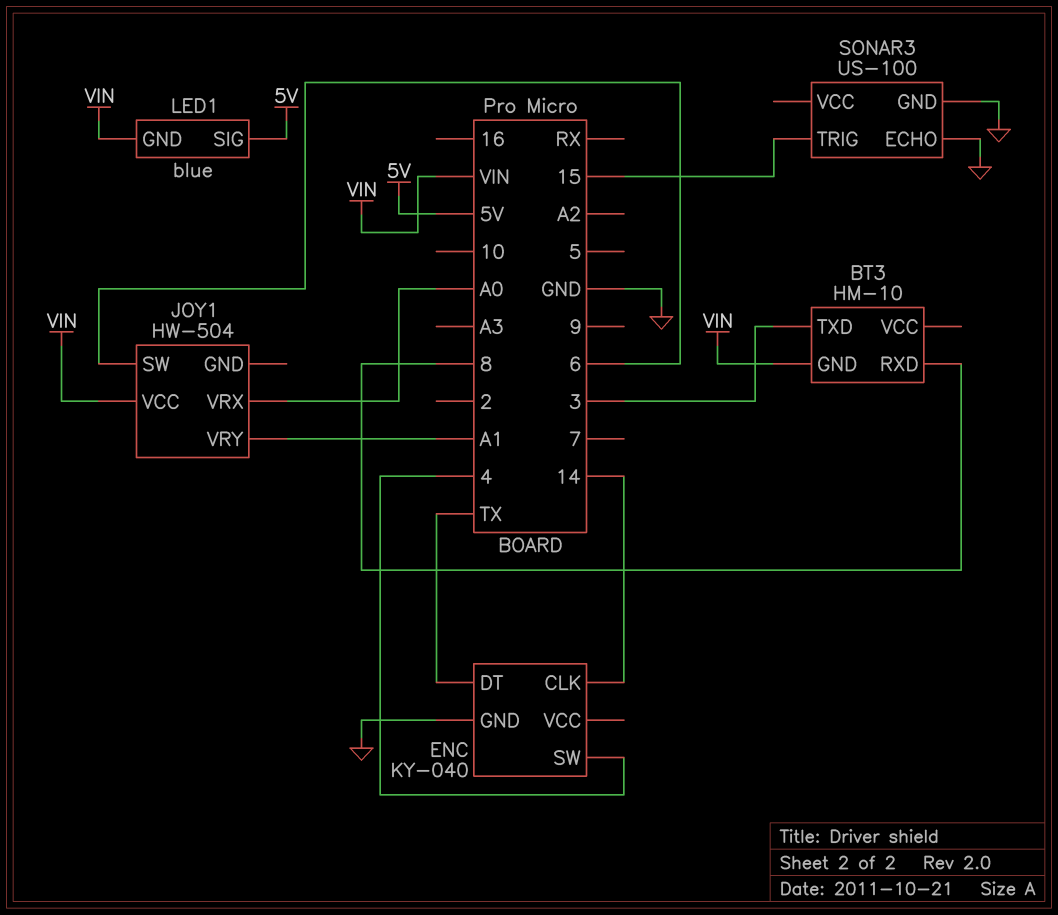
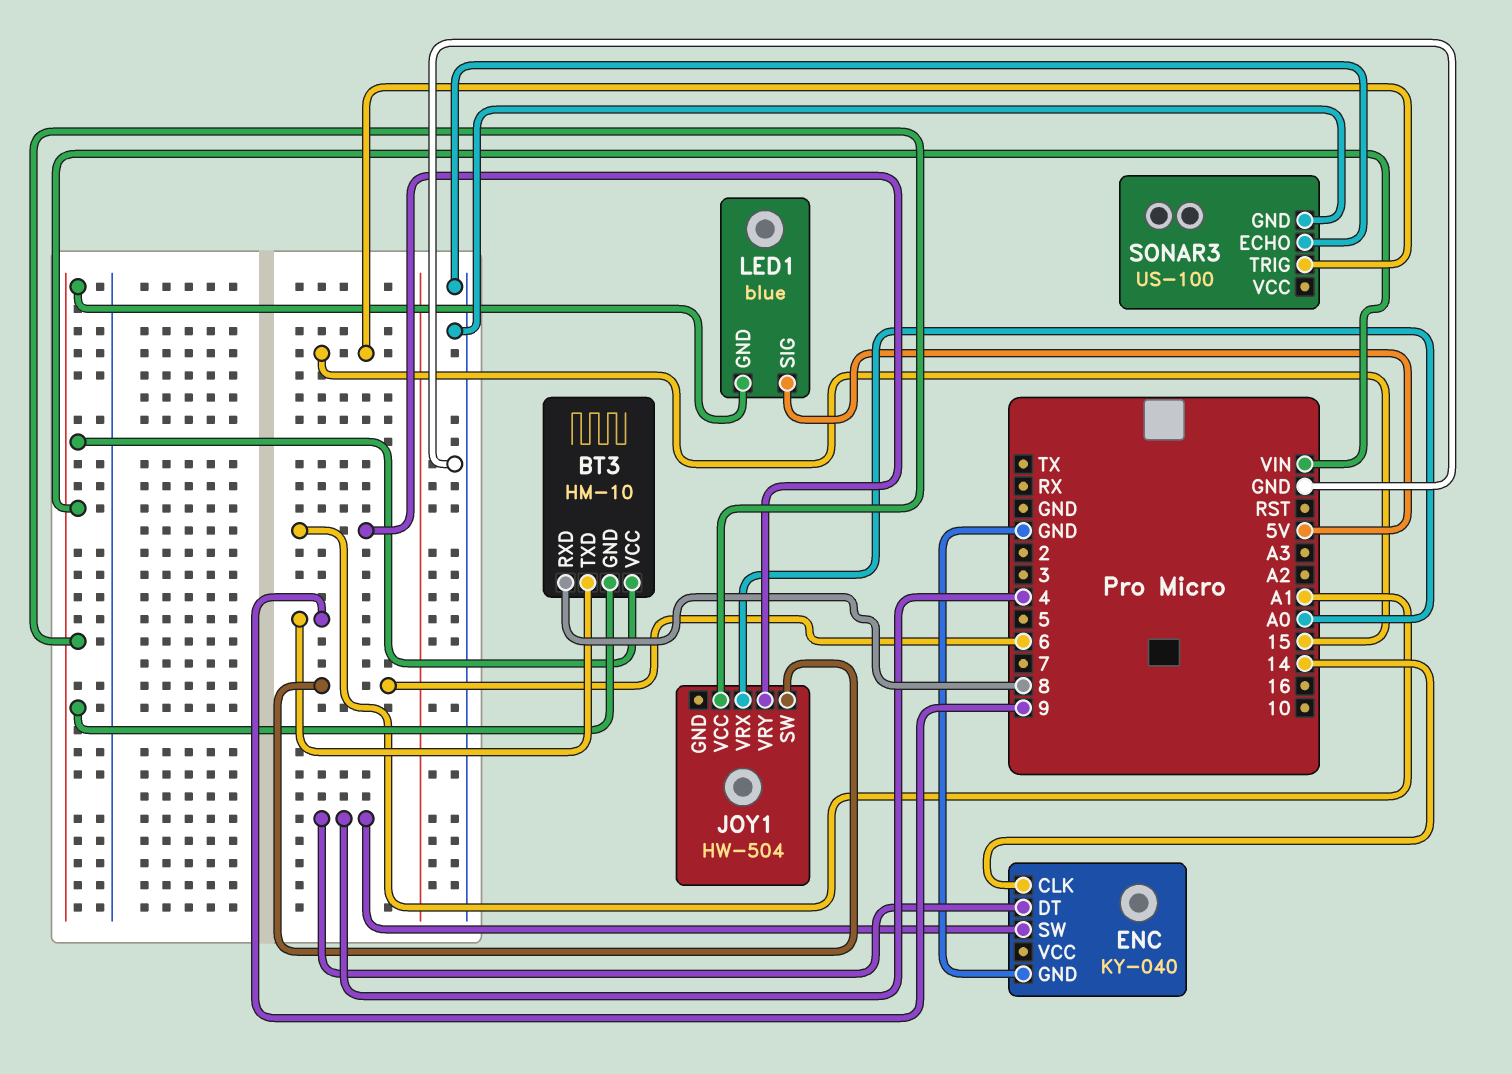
BT3 pin TXD: 3 -> 9
BT3 pin VCC: none -> VIN
ENC pin DT: TX -> 4

